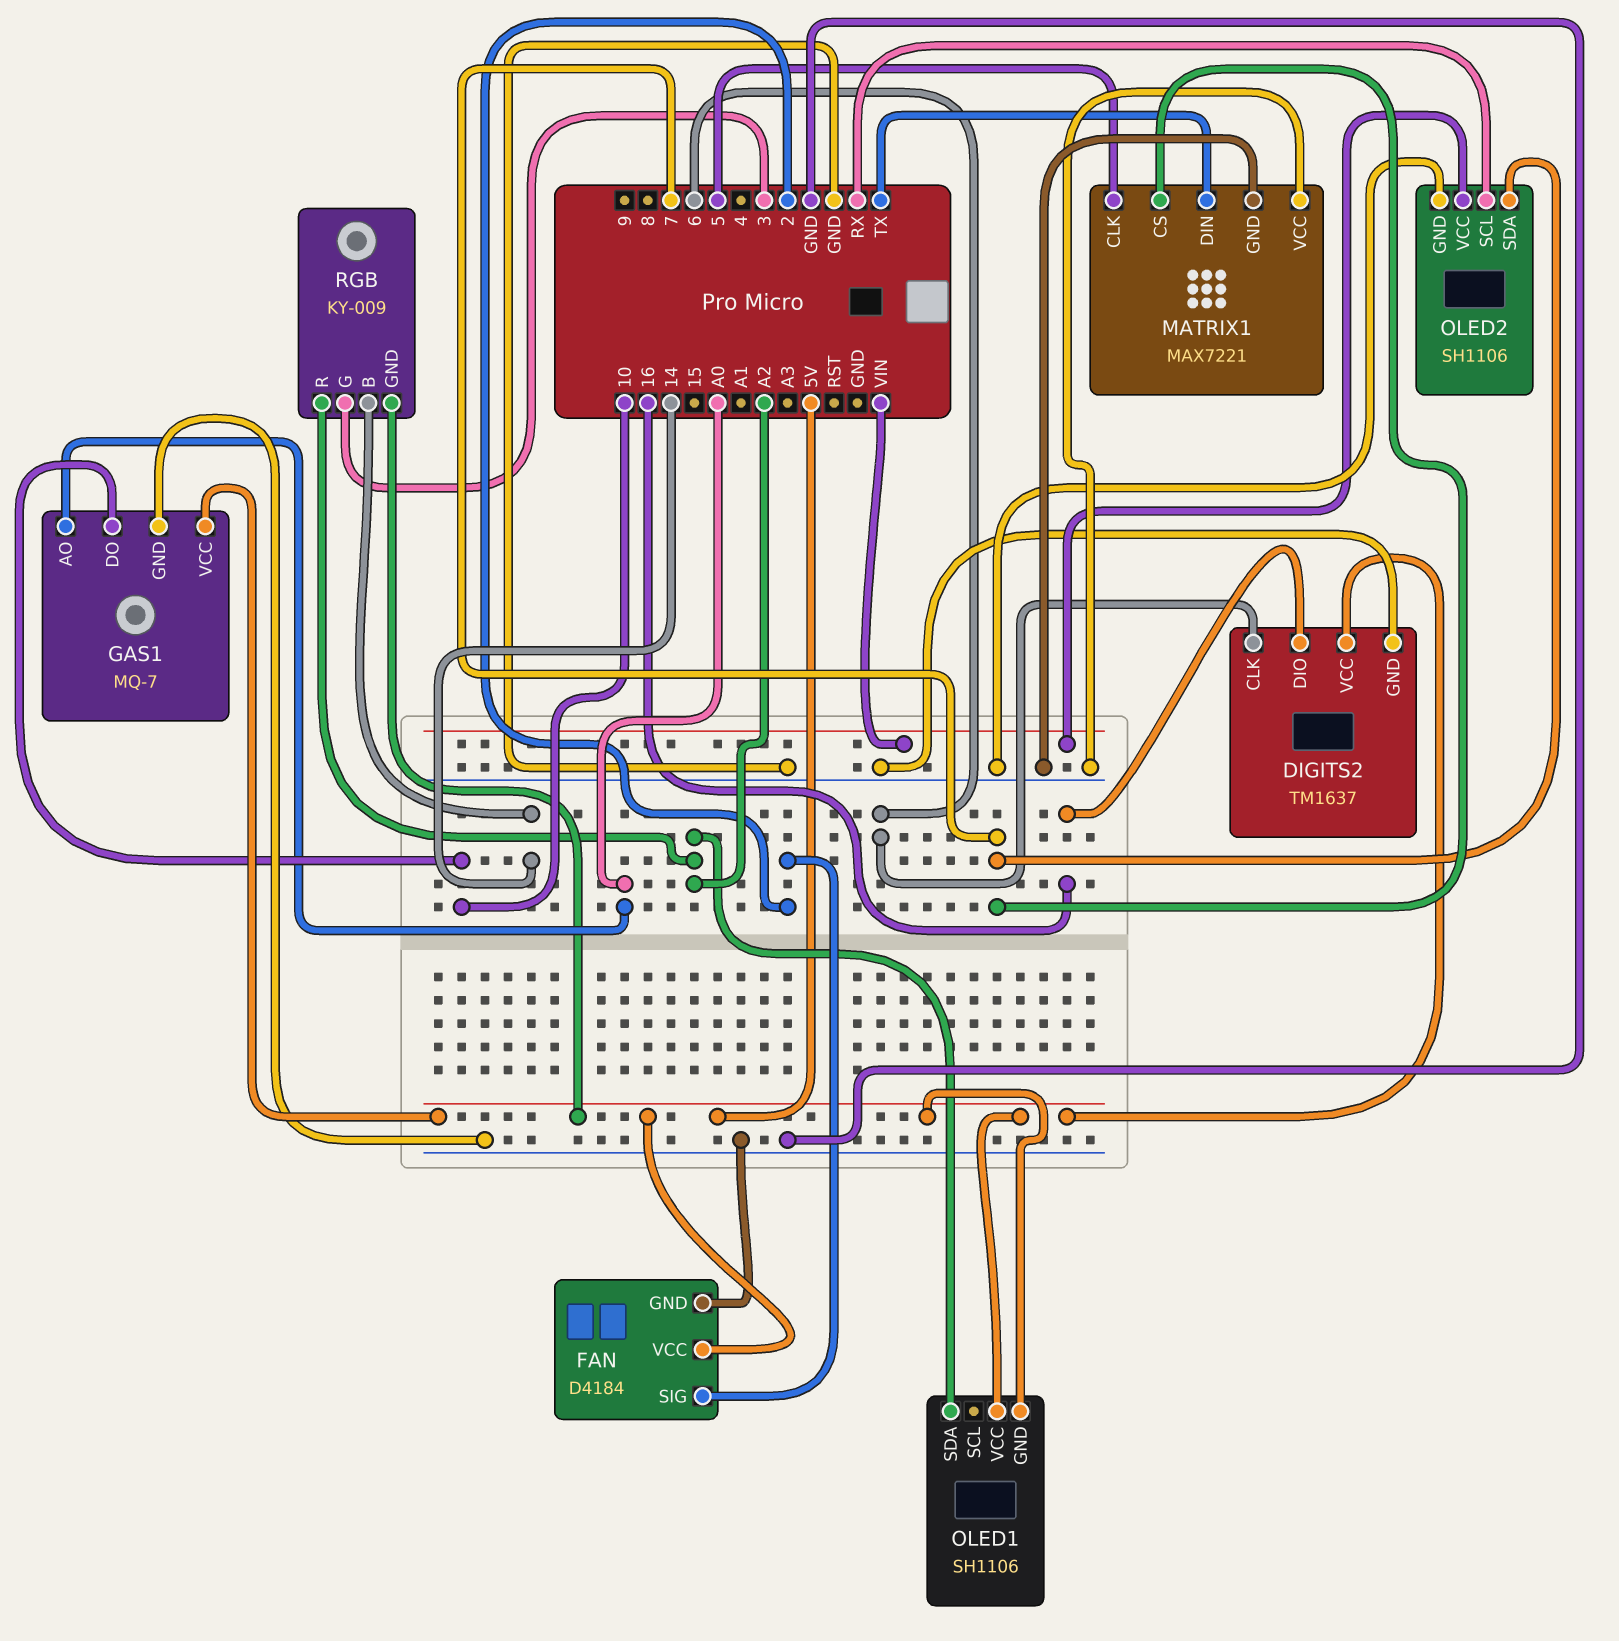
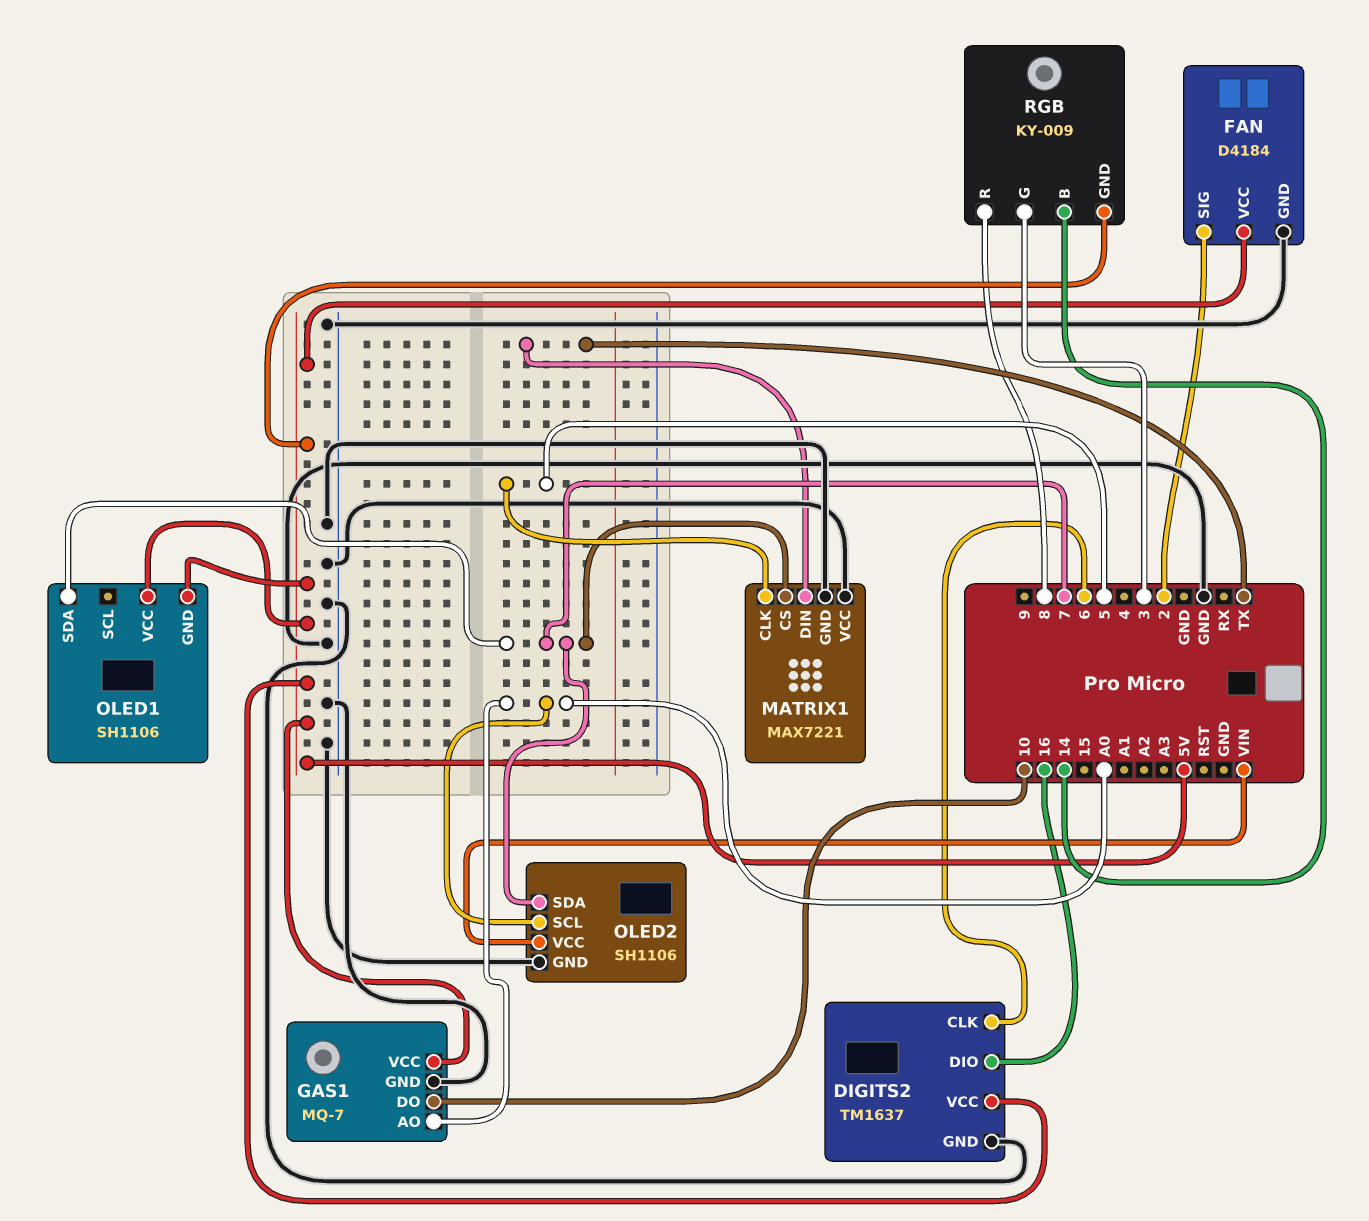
OLED1 pin SDA: A2 -> 7
OLED2 pin SCL: RX -> A0
RGB pin R: A2 -> 8

